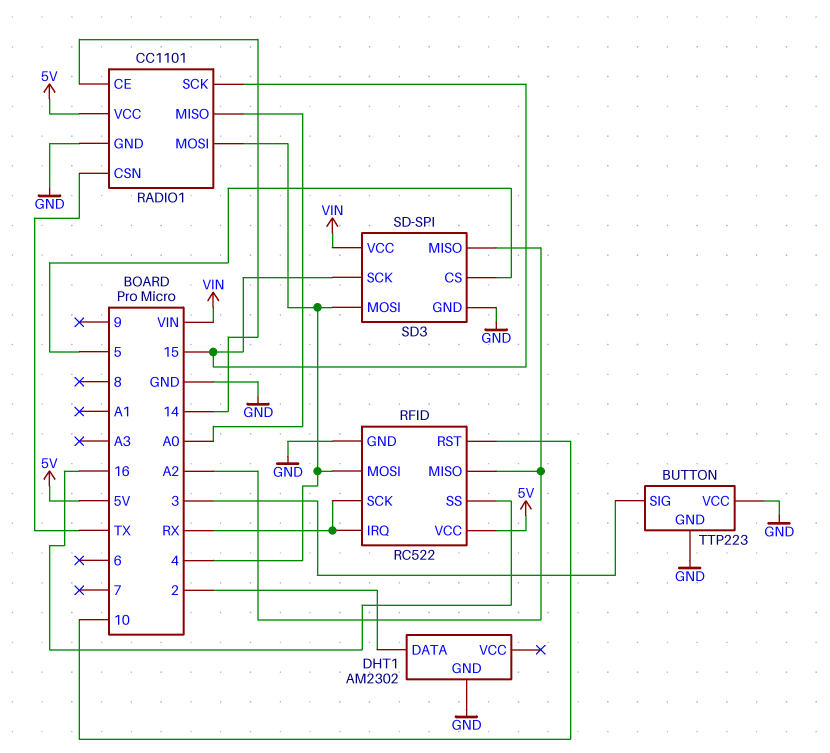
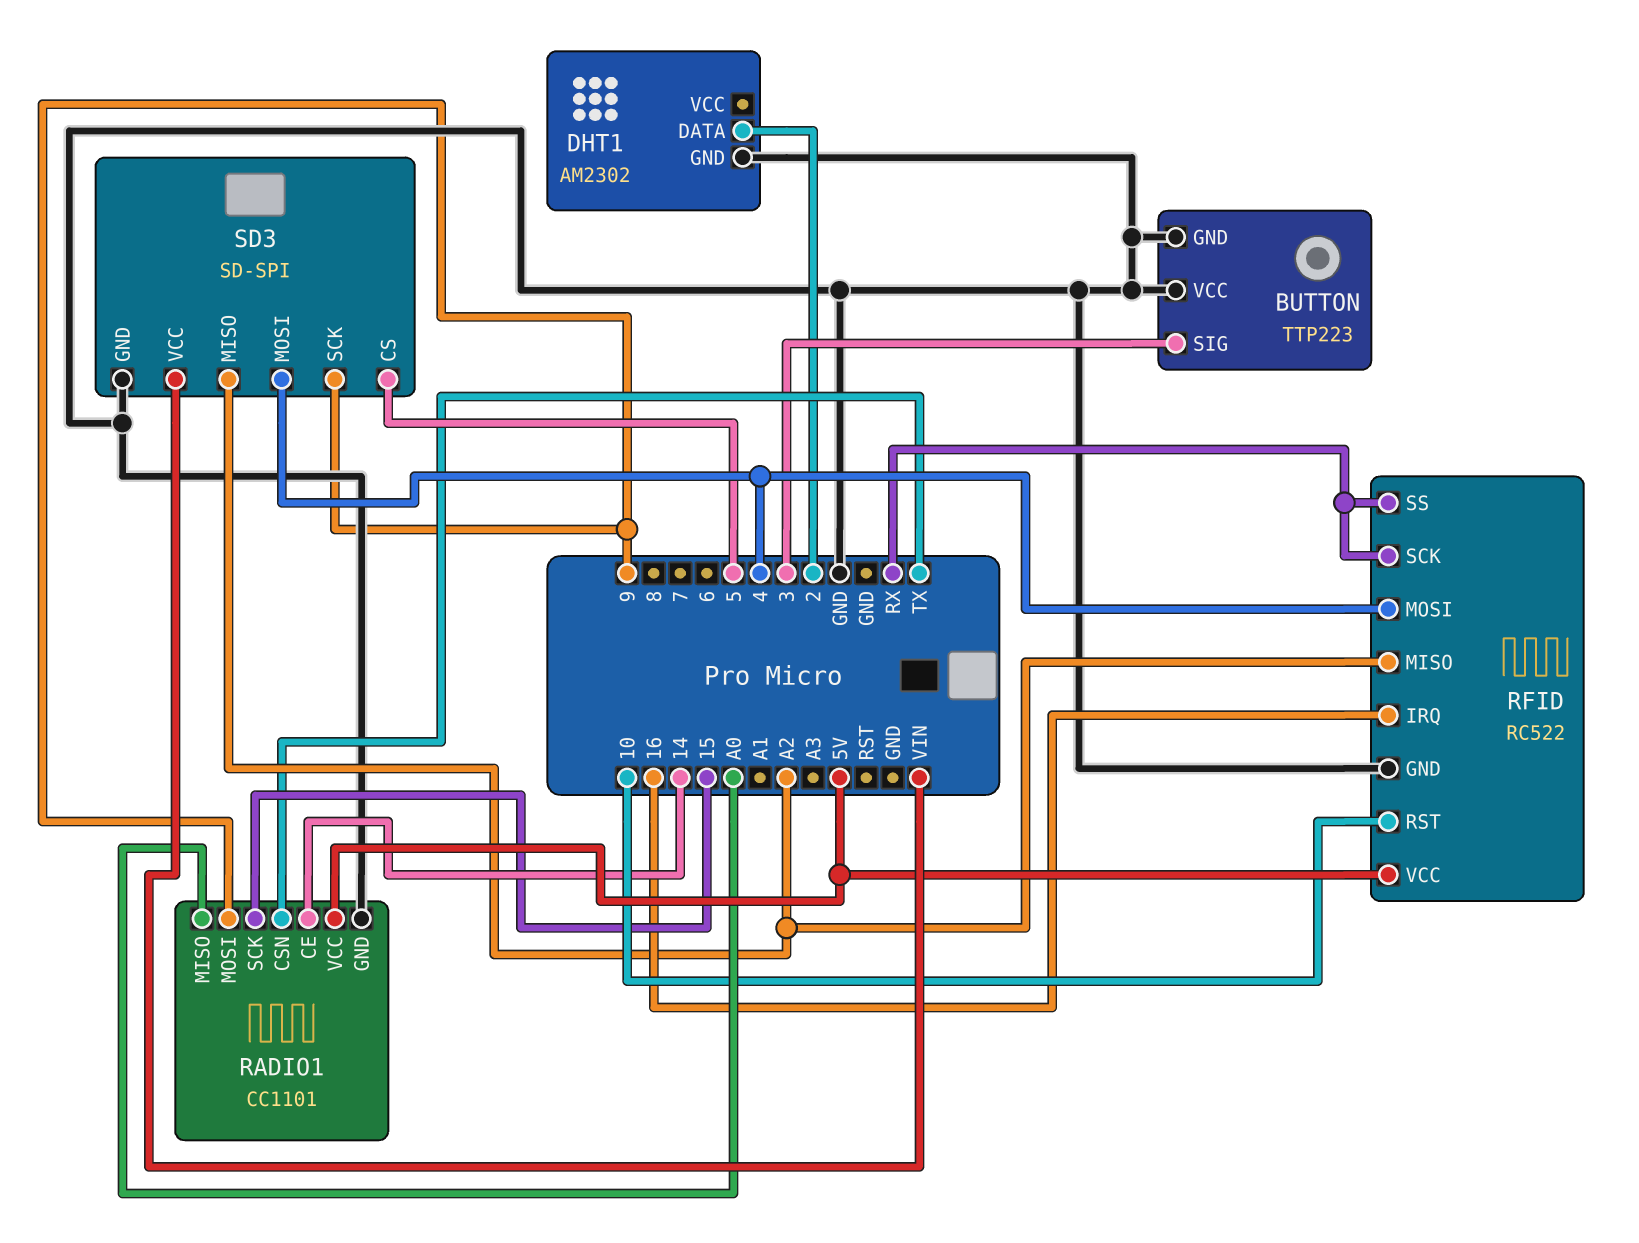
RADIO1 pin MOSI: 4 -> 9
RFID pin IRQ: RX -> 16
RFID pin SS: 16 -> RX
SD3 pin SCK: 15 -> 9

